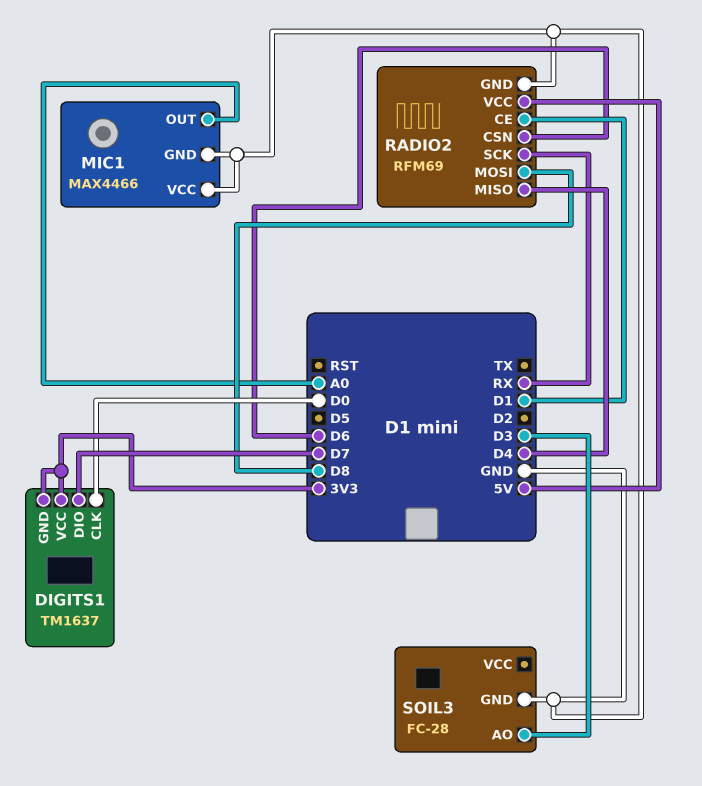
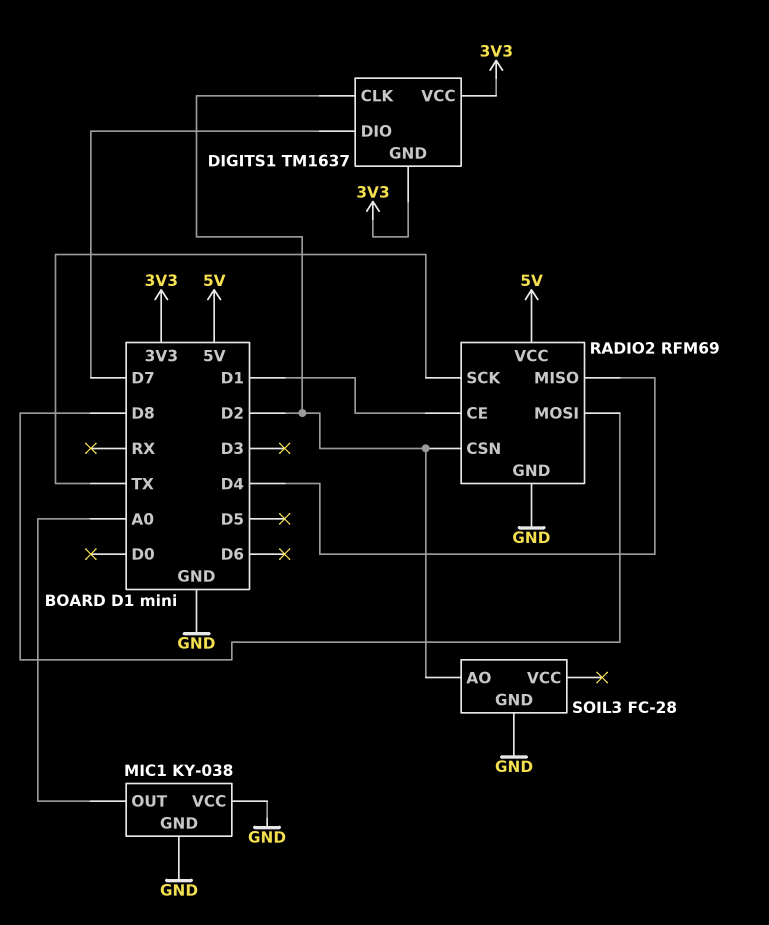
DIGITS1 pin CLK: D0 -> D2
MIC1: MAX4466 -> KY-038
RADIO2 pin CSN: D6 -> D2
RADIO2 pin SCK: RX -> TX
SOIL3 pin AO: D3 -> D2

